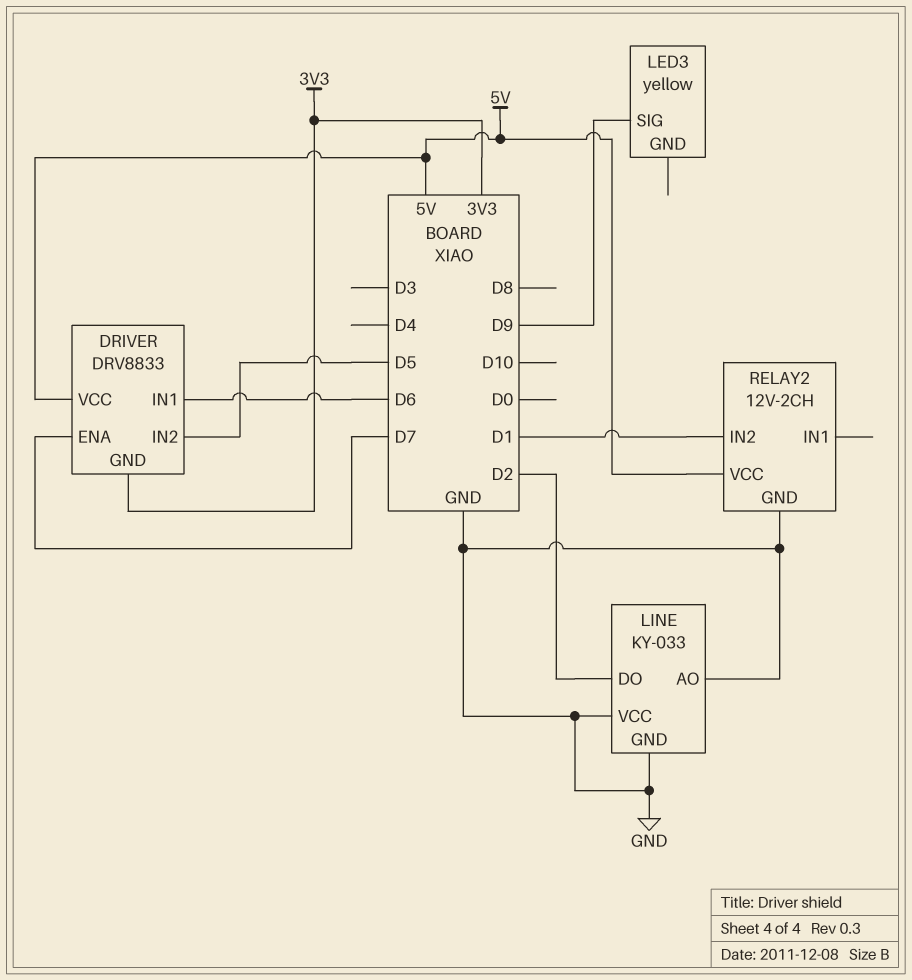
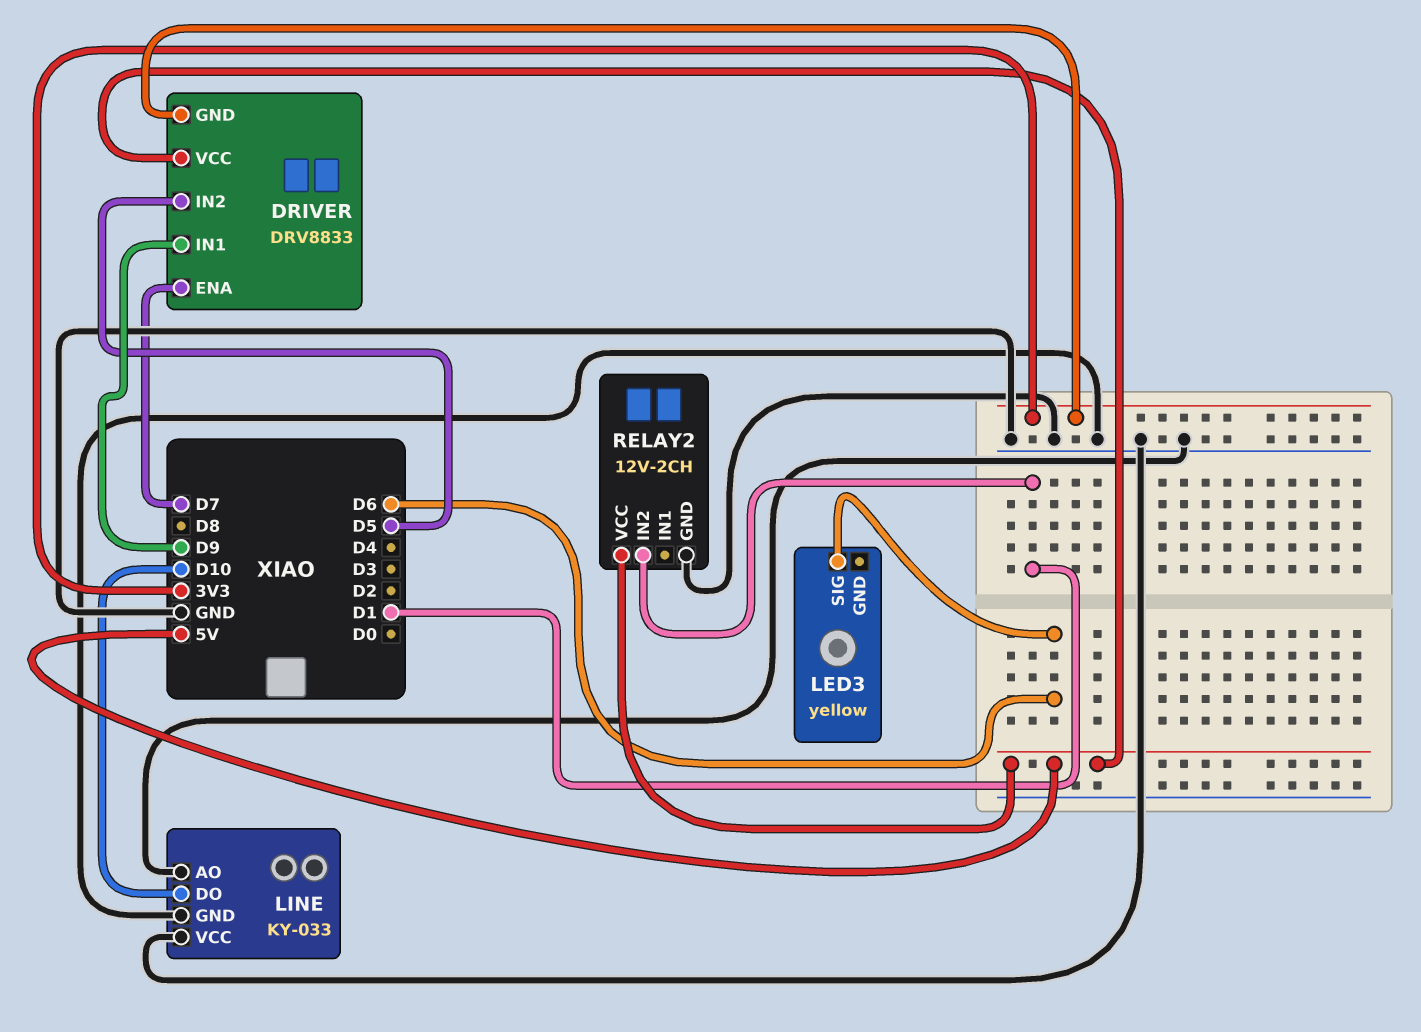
DRIVER pin IN1: D6 -> D9
LED3 pin SIG: D9 -> D6
LINE pin DO: D2 -> D10

